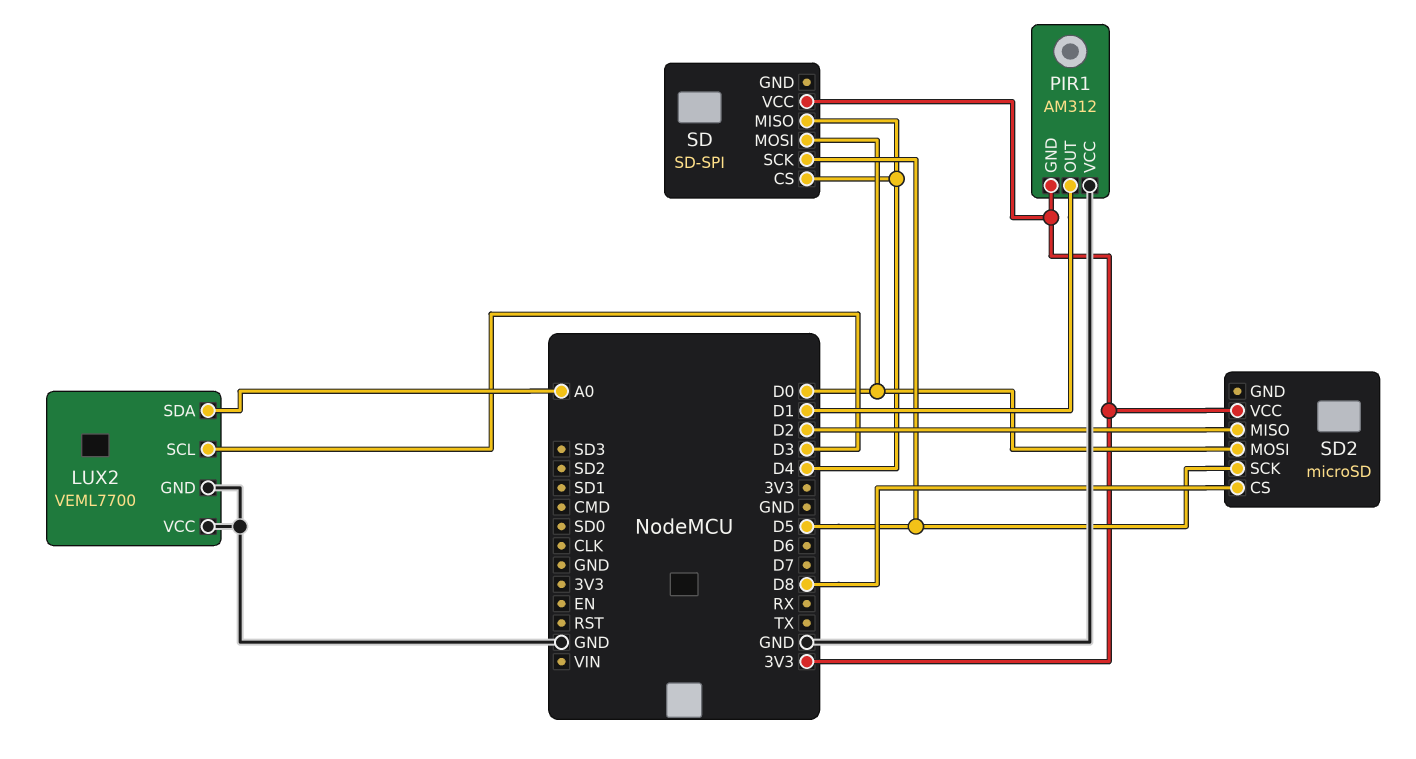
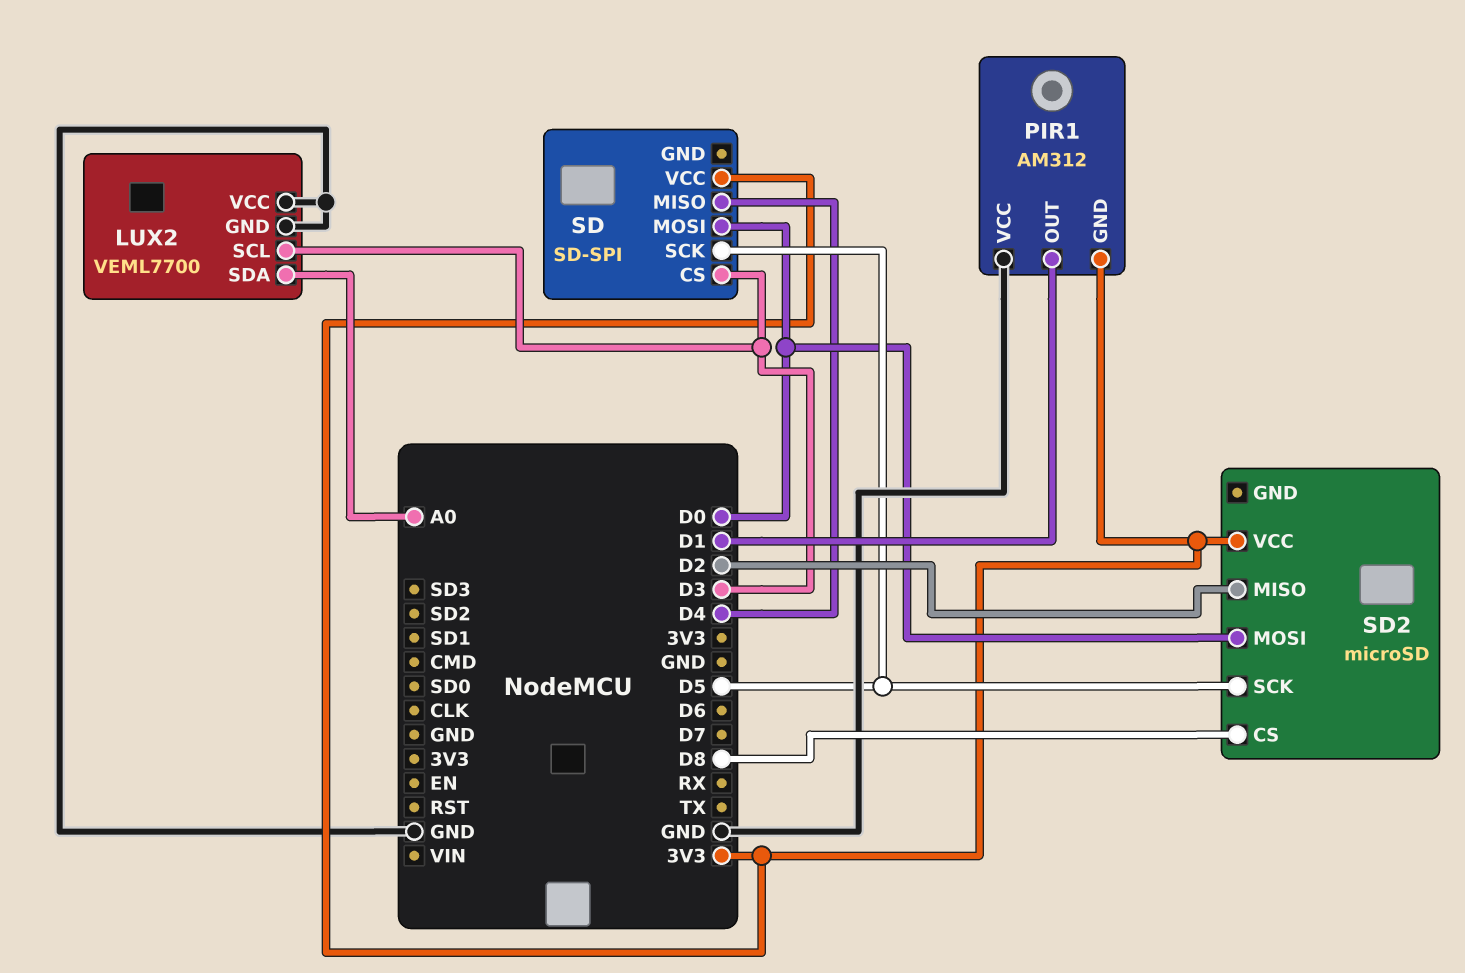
SD pin CS: D4 -> D3

